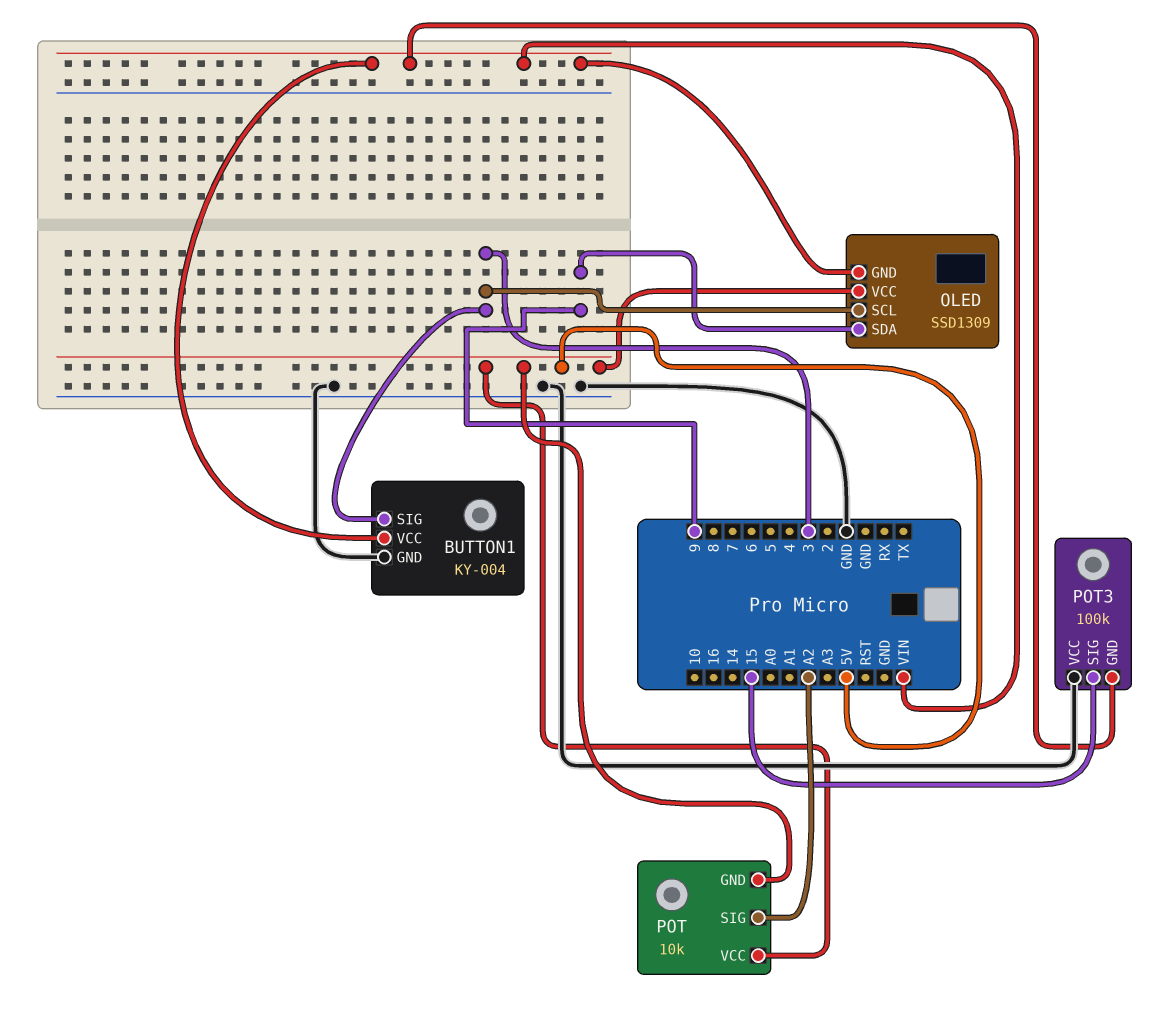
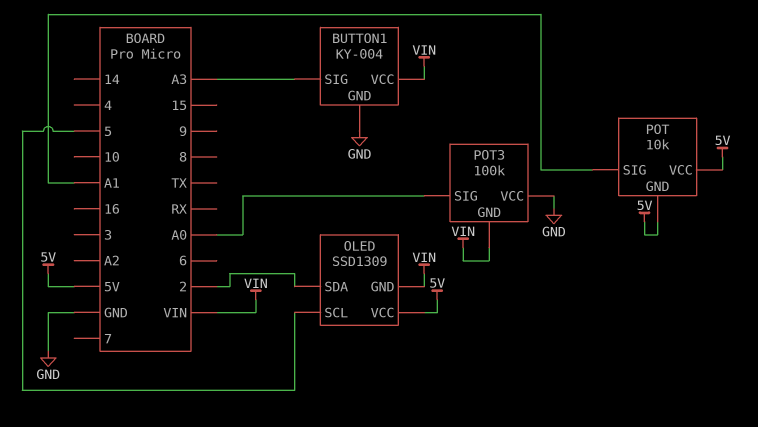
BUTTON1 pin SIG: 3 -> A3
OLED pin SCL: 3 -> 5
OLED pin SDA: 9 -> 2
POT pin SIG: A2 -> A1
POT3 pin SIG: 15 -> A0

